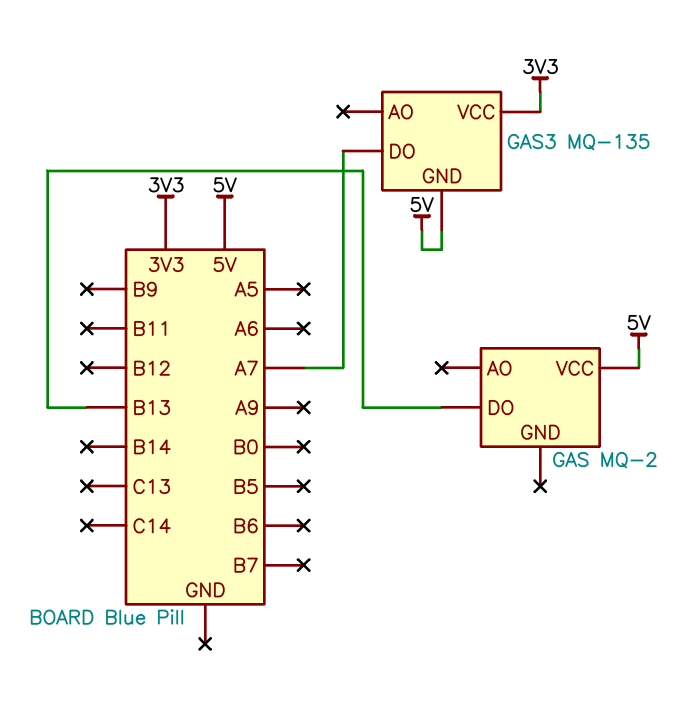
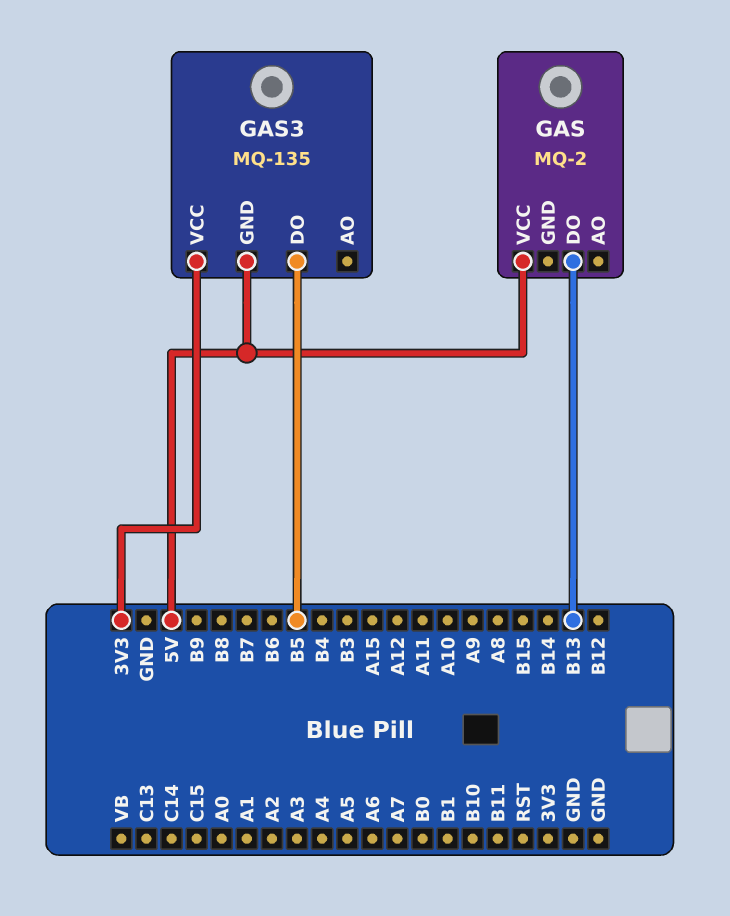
GAS3 pin DO: A7 -> B5

